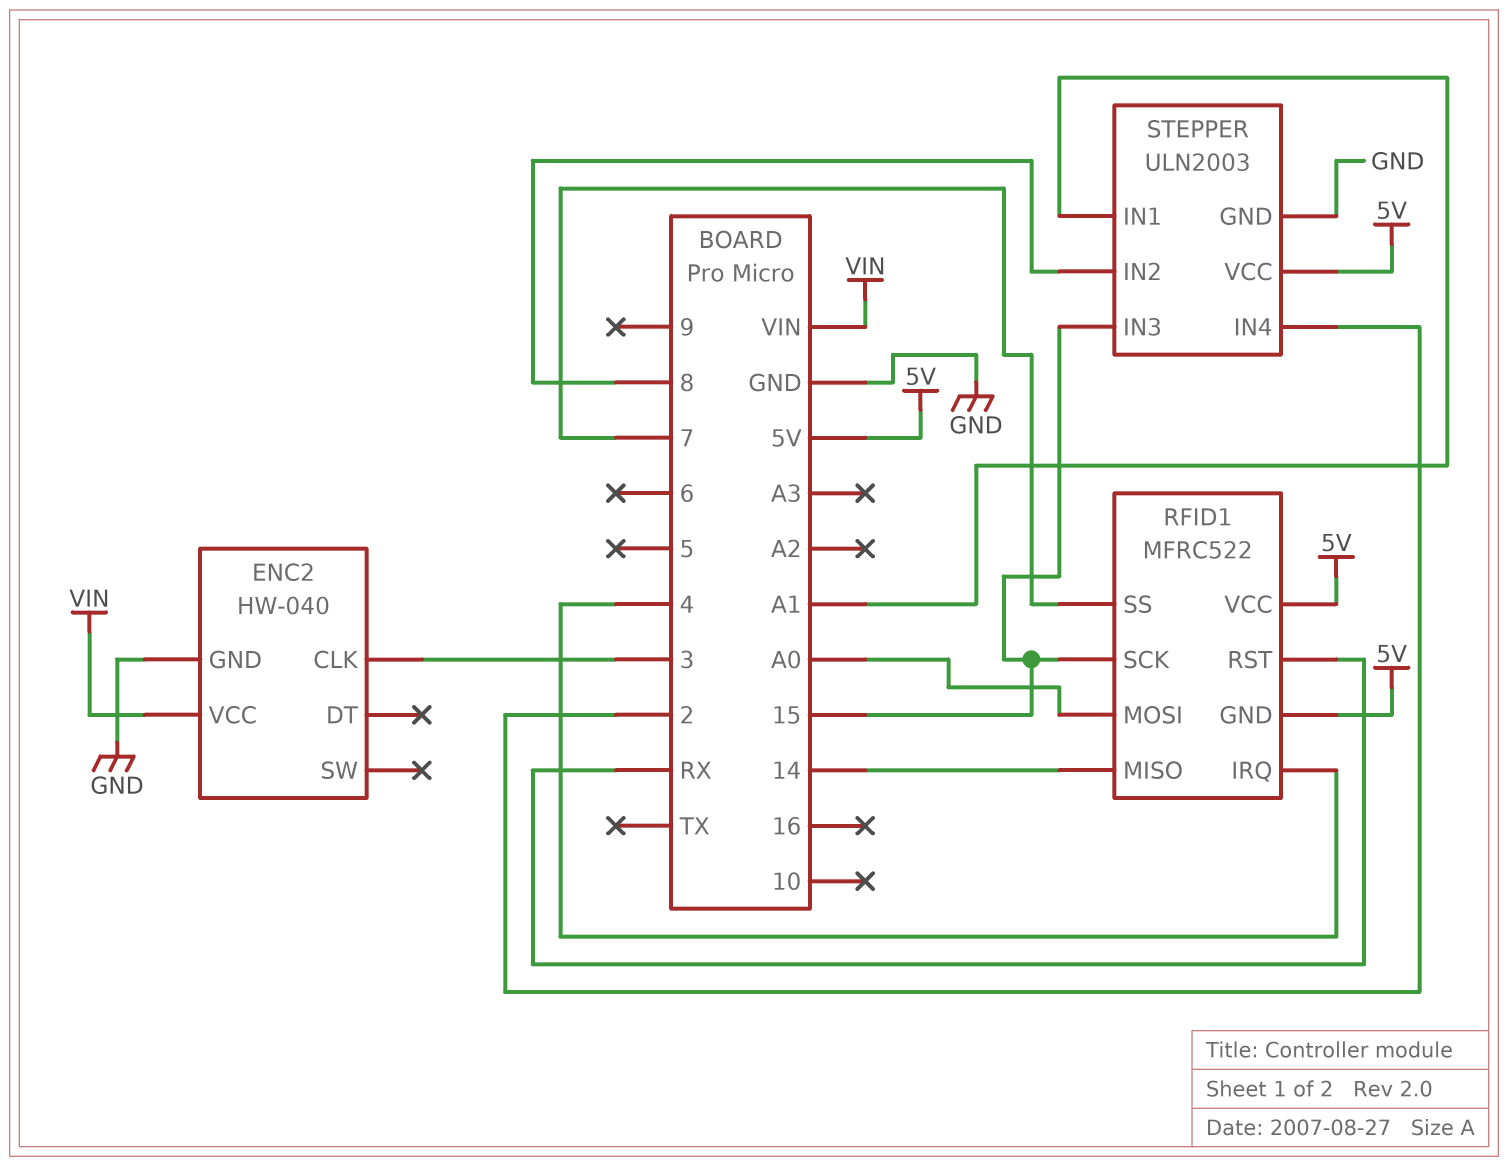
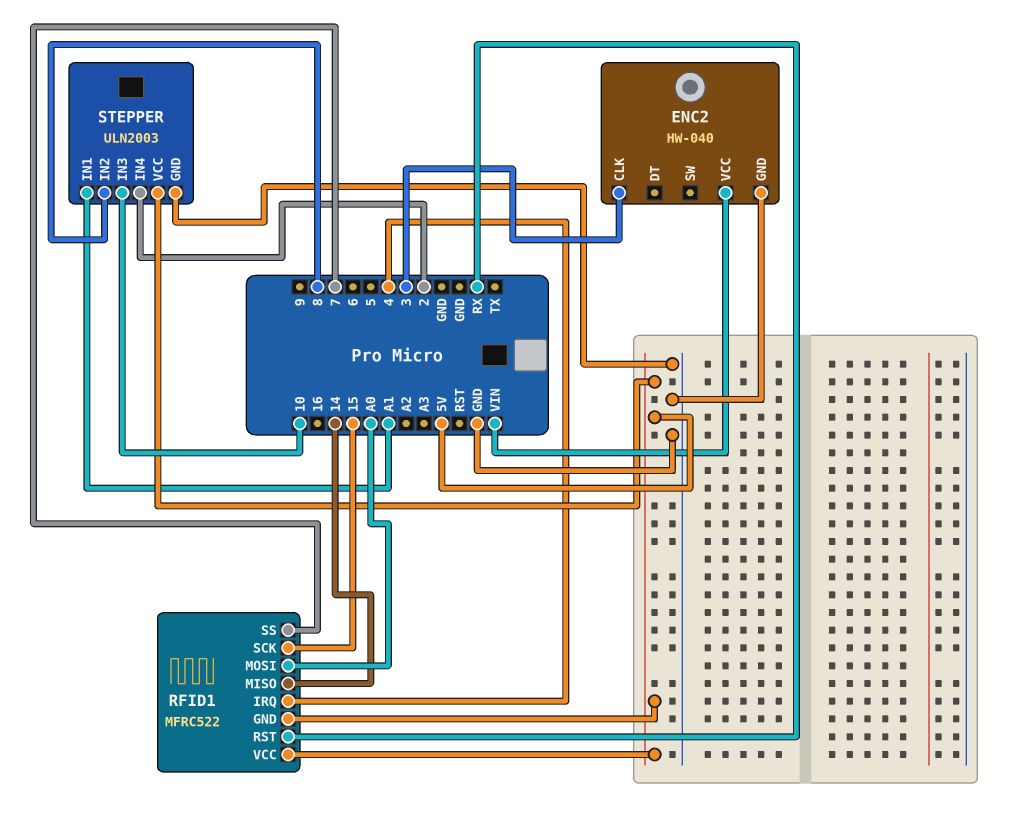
STEPPER pin IN3: 15 -> 10

